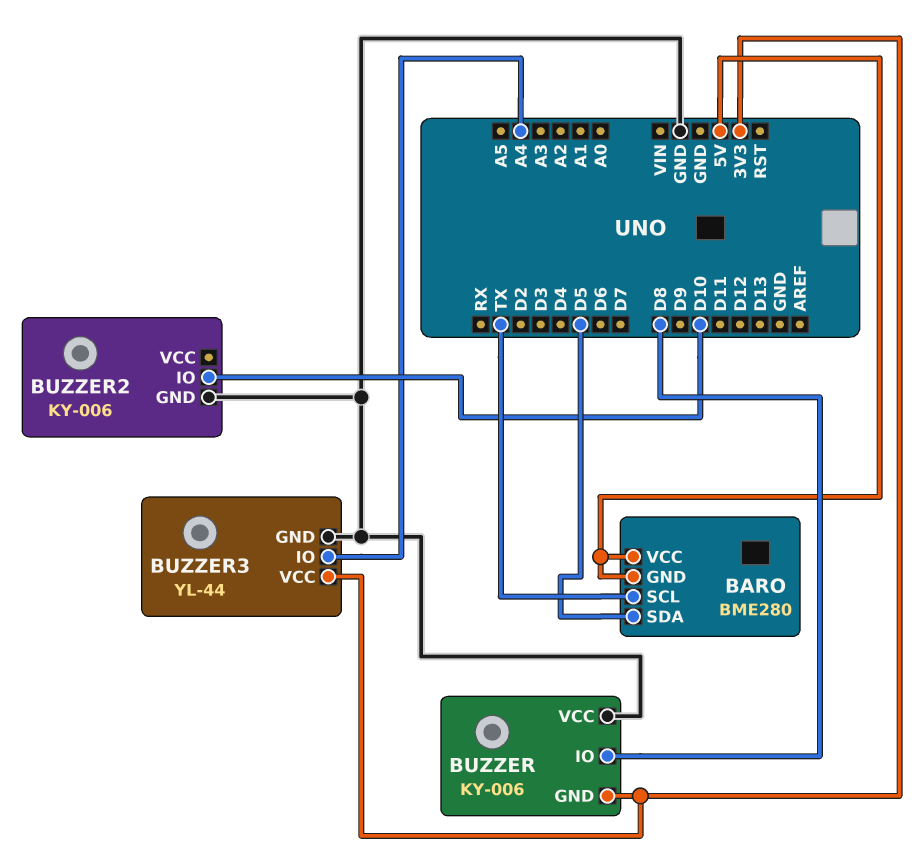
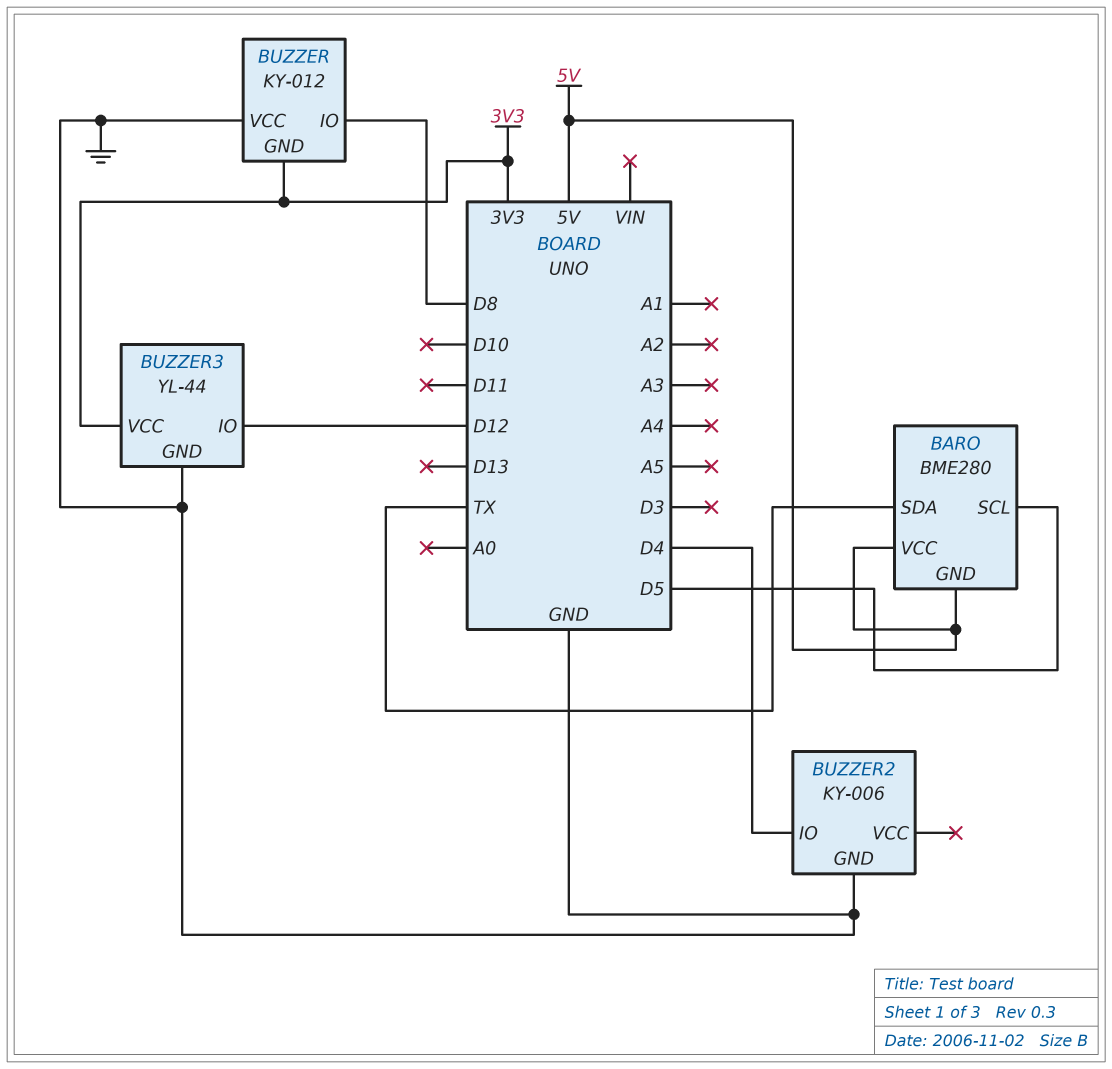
BARO pin SCL: TX -> D5
BARO pin SDA: D5 -> TX
BUZZER: KY-006 -> KY-012
BUZZER2 pin IO: D10 -> D4
BUZZER3 pin IO: A4 -> D12

